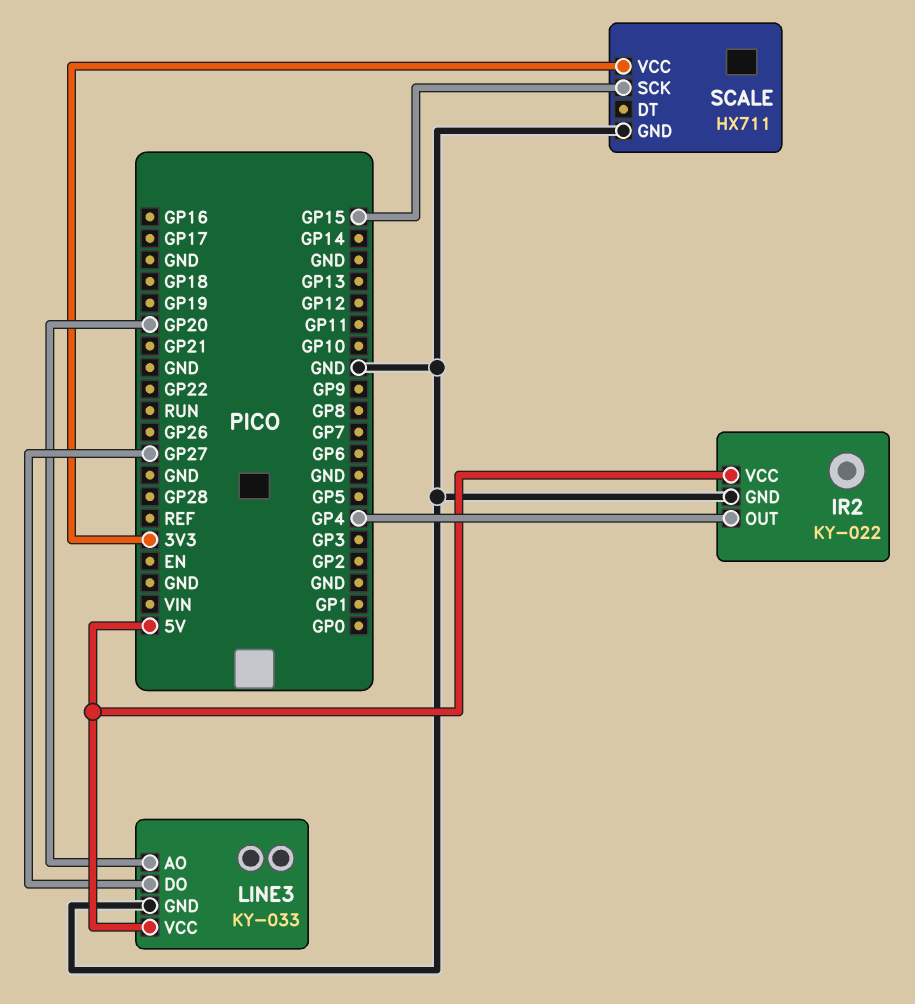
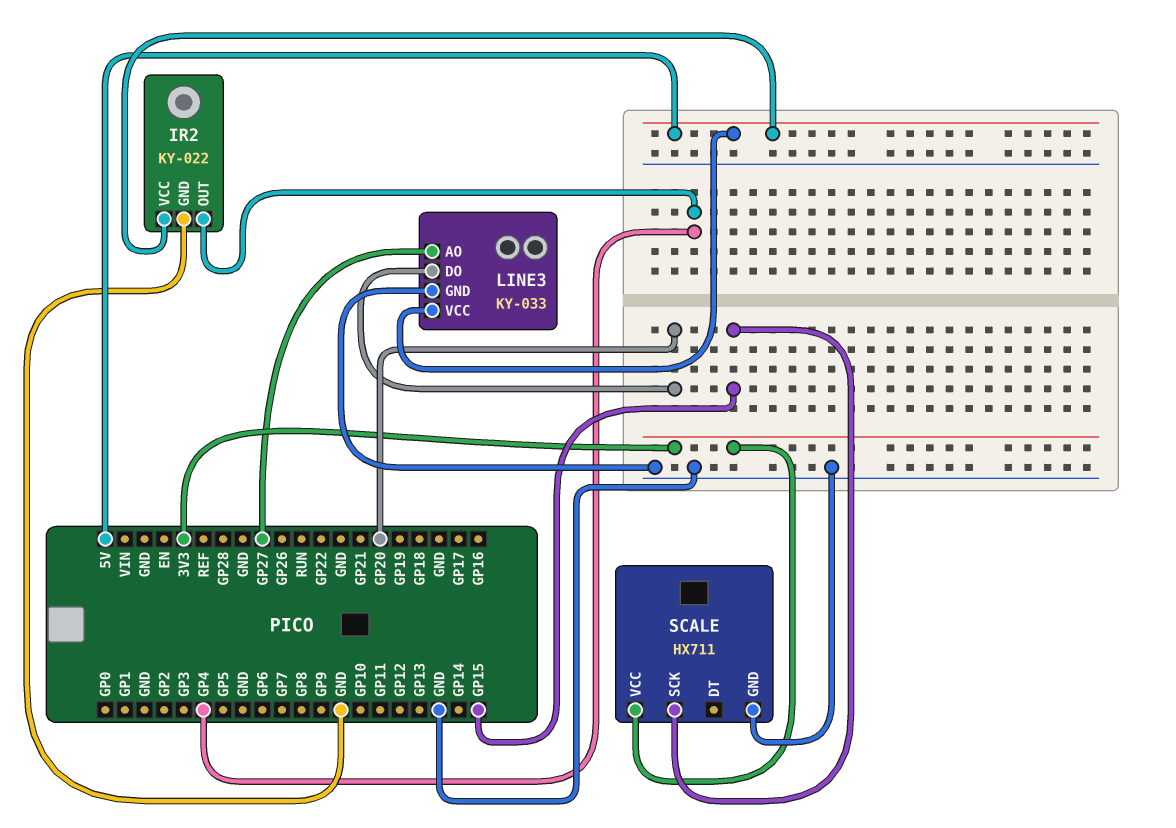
LINE3 pin AO: GP20 -> GP27
LINE3 pin DO: GP27 -> GP20

